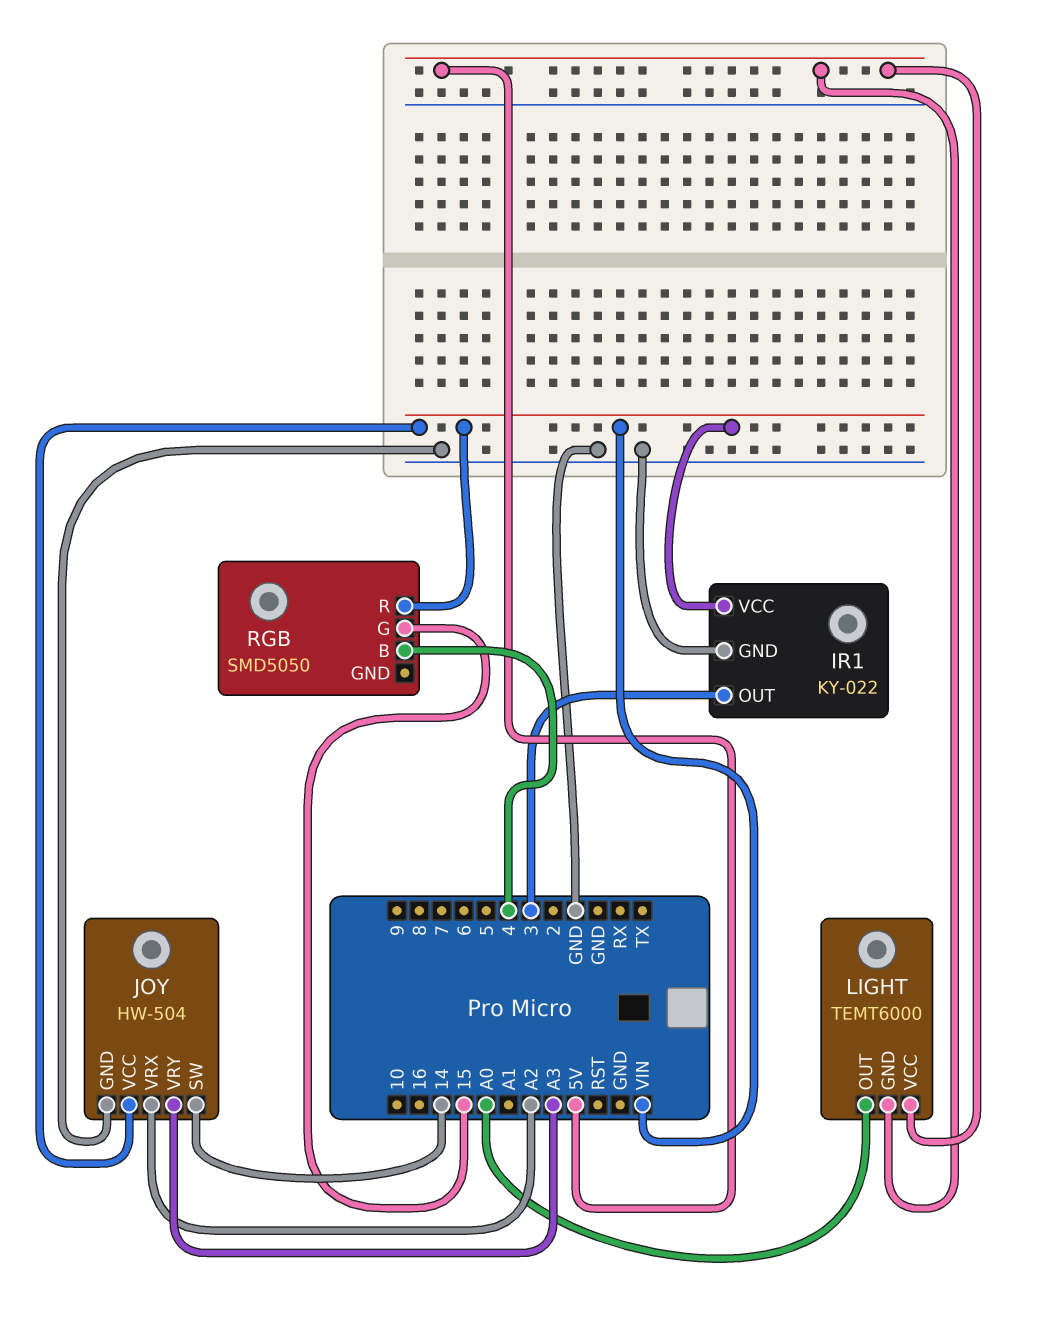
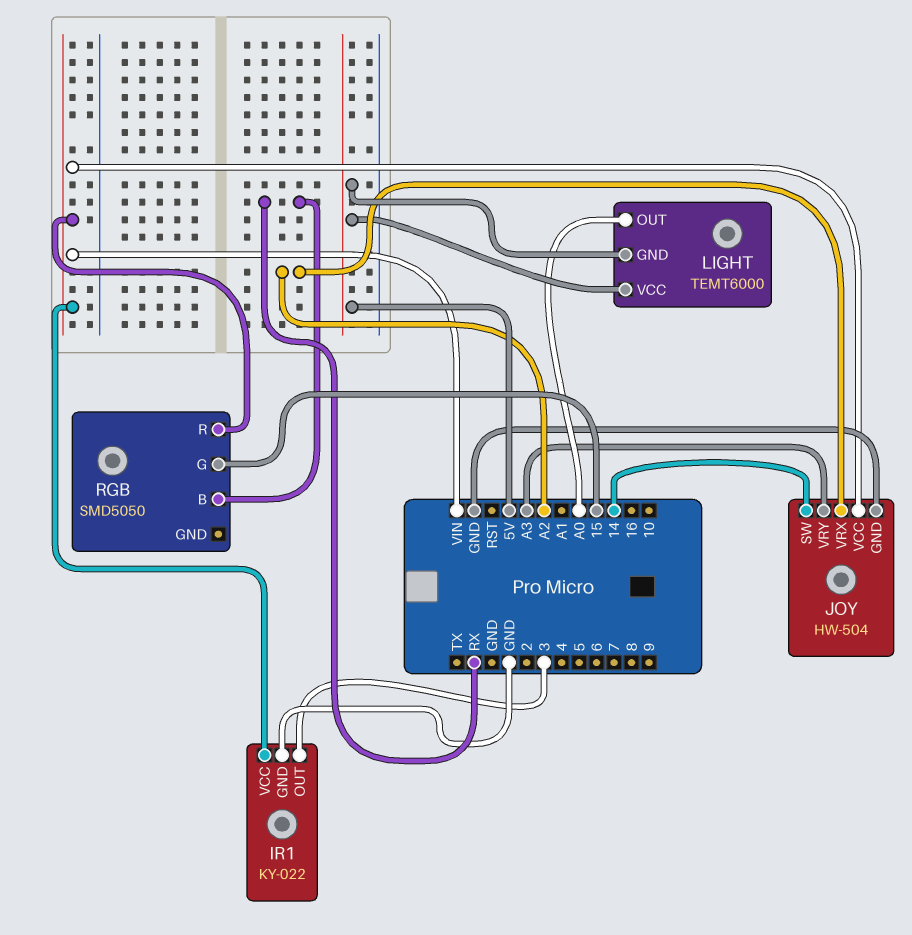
RGB pin B: 4 -> RX

